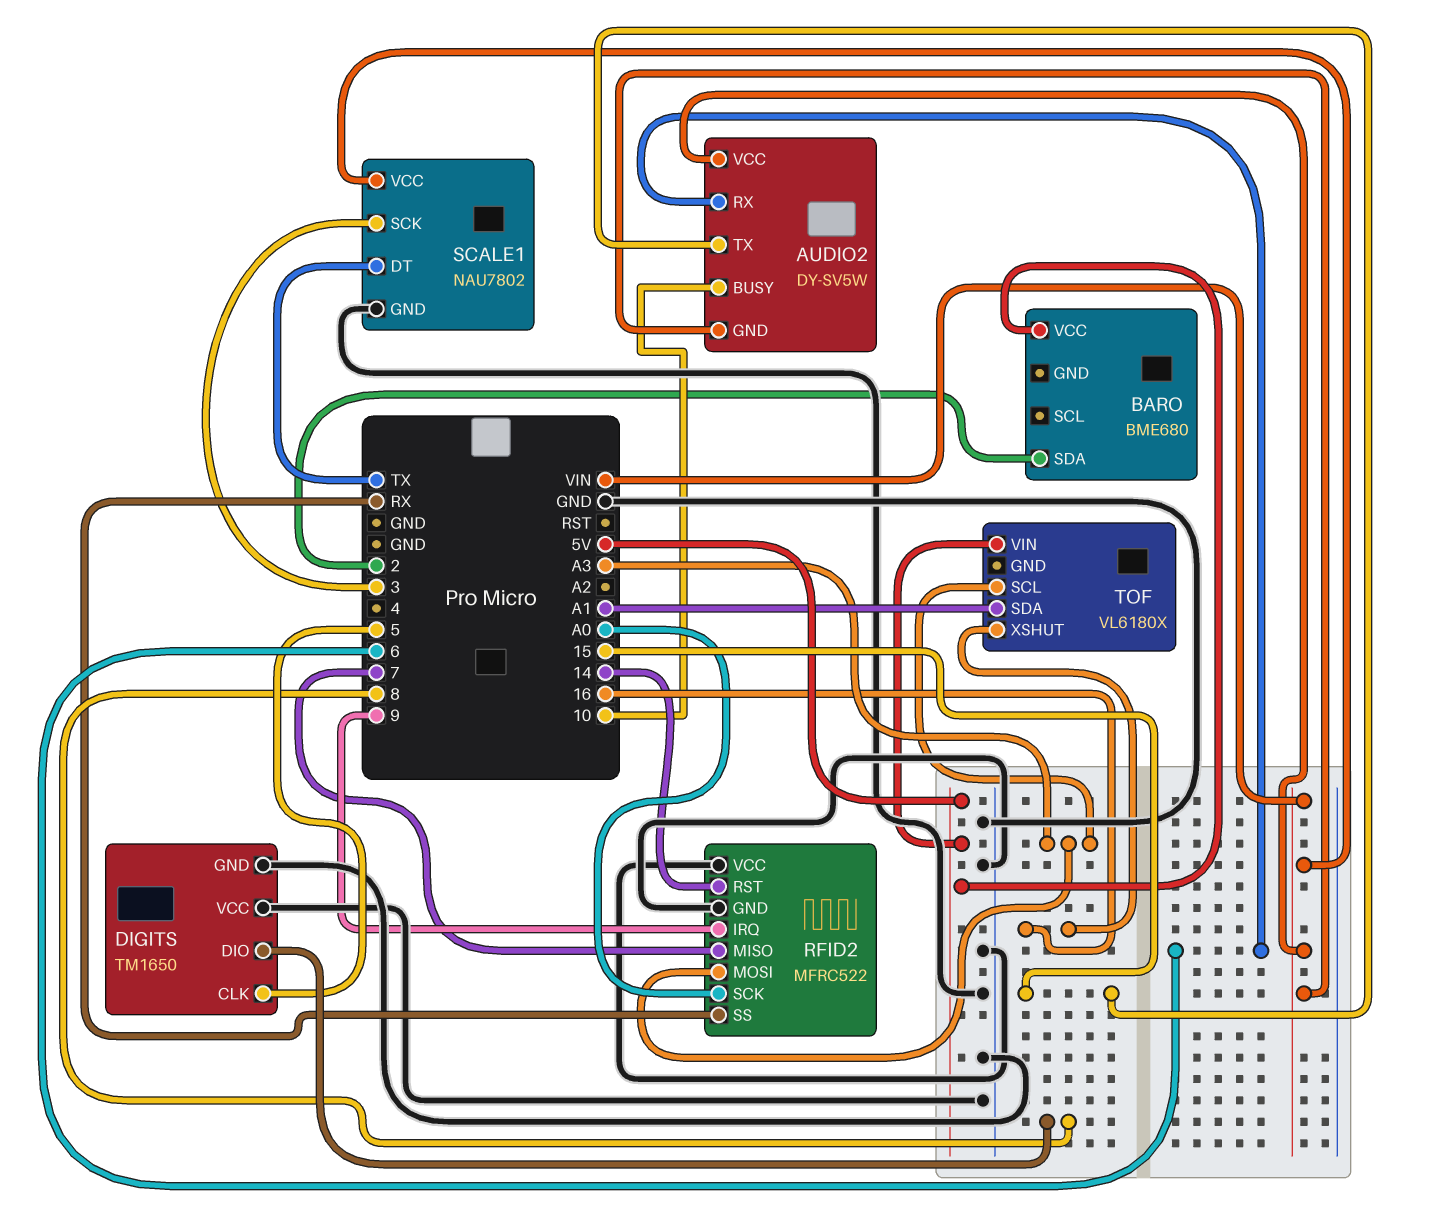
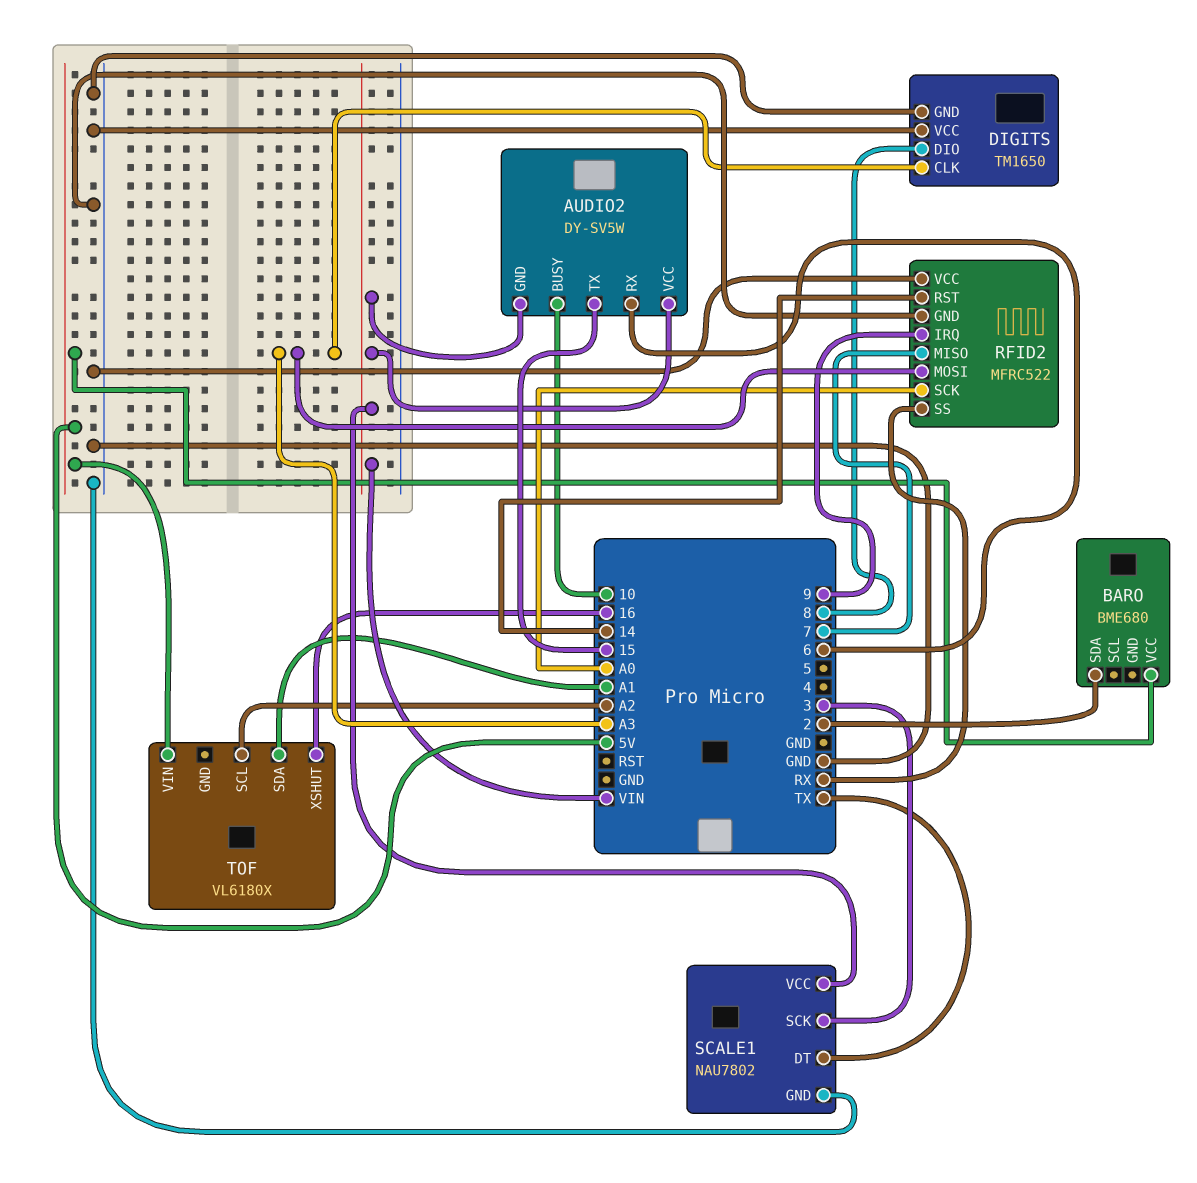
DIGITS pin CLK: 5 -> A3
TOF pin SCL: A3 -> A2

